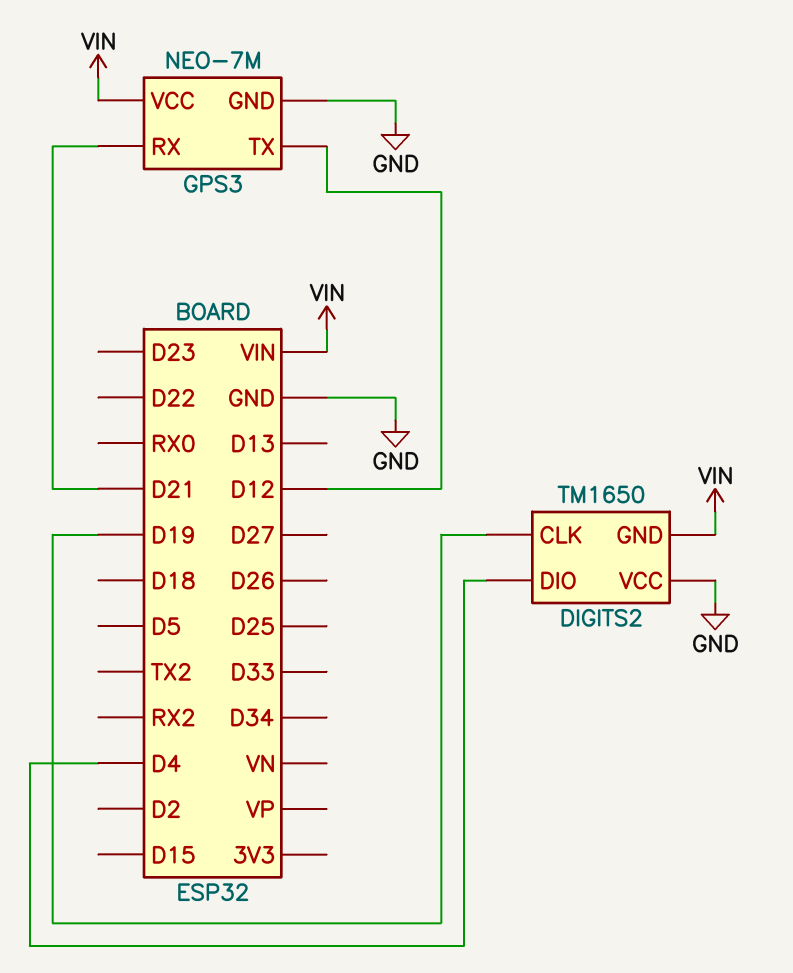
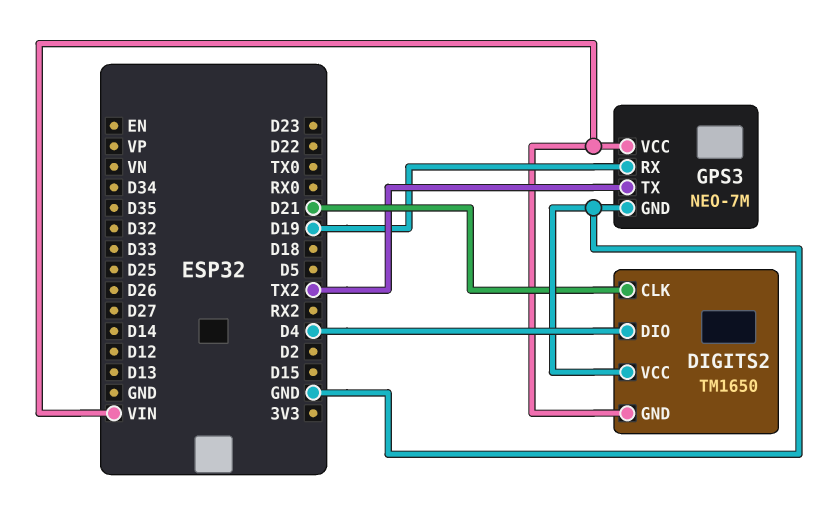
DIGITS2 pin CLK: D19 -> D21
GPS3 pin RX: D21 -> D19
GPS3 pin TX: D12 -> TX2

